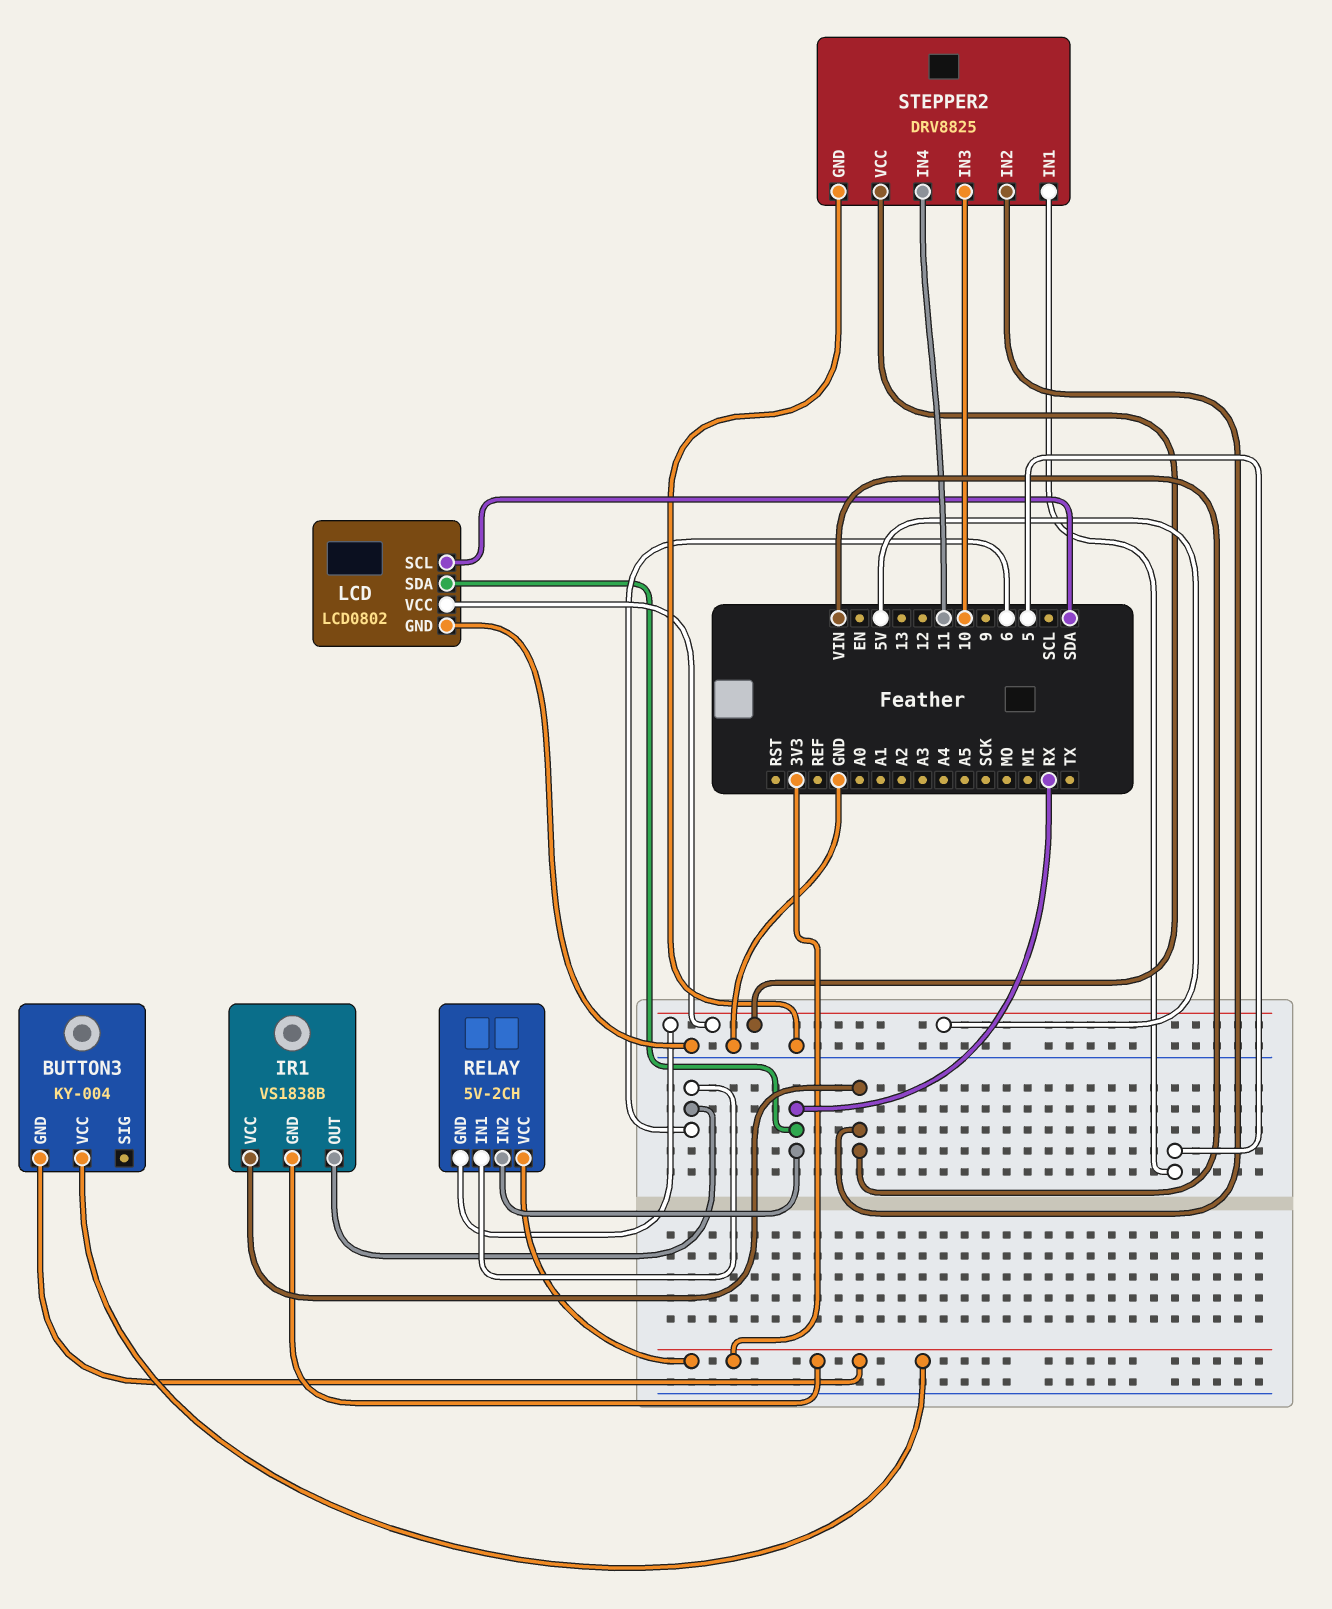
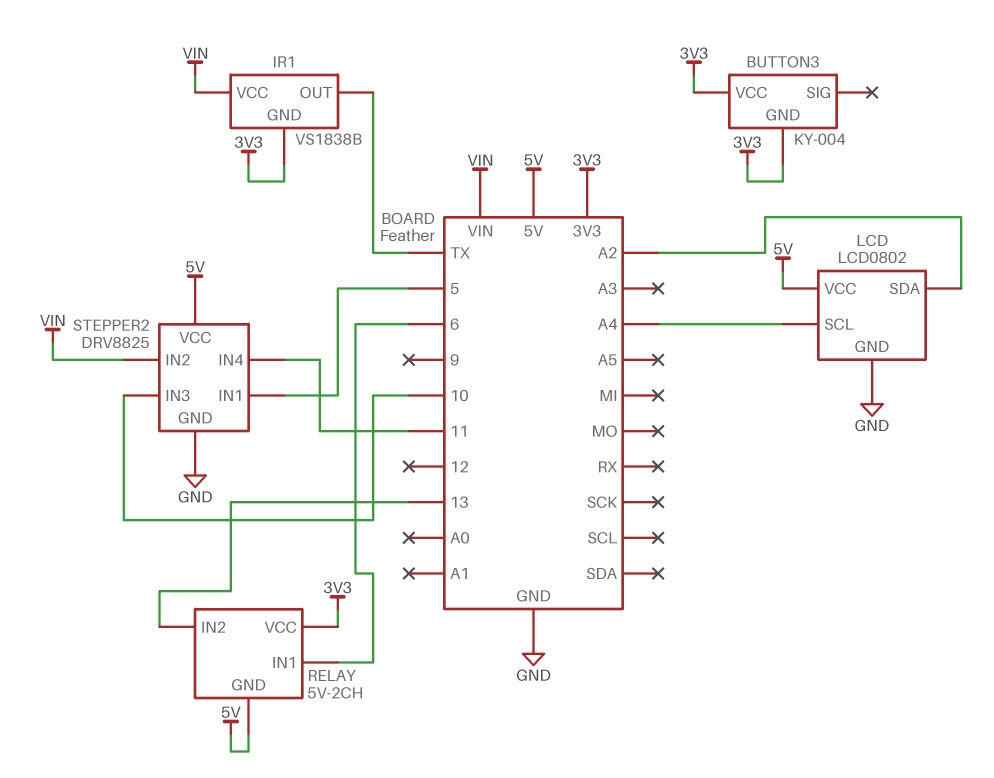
IR1 pin OUT: 6 -> TX
LCD pin SCL: SDA -> A4
LCD pin SDA: RX -> A2
RELAY pin IN2: RX -> 13

